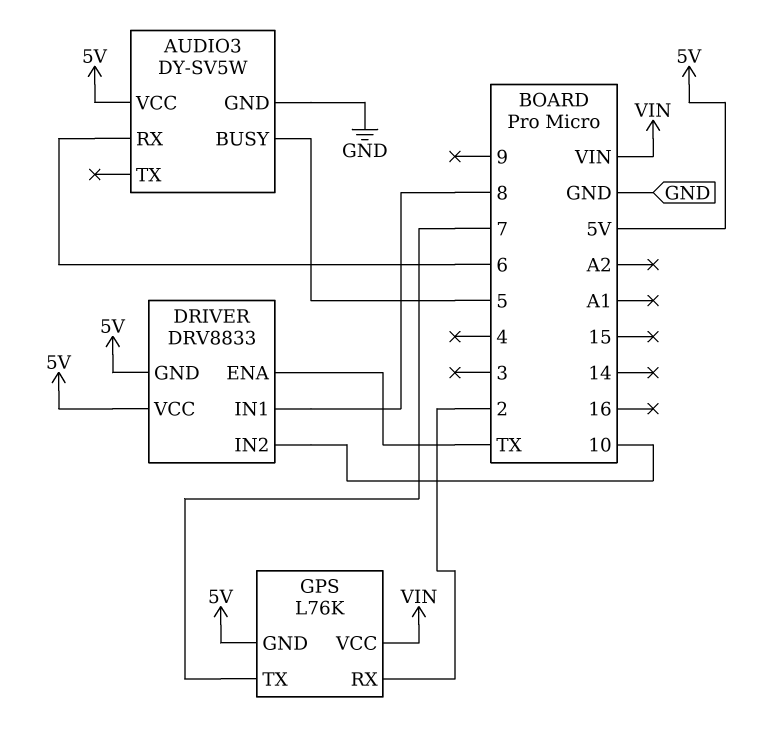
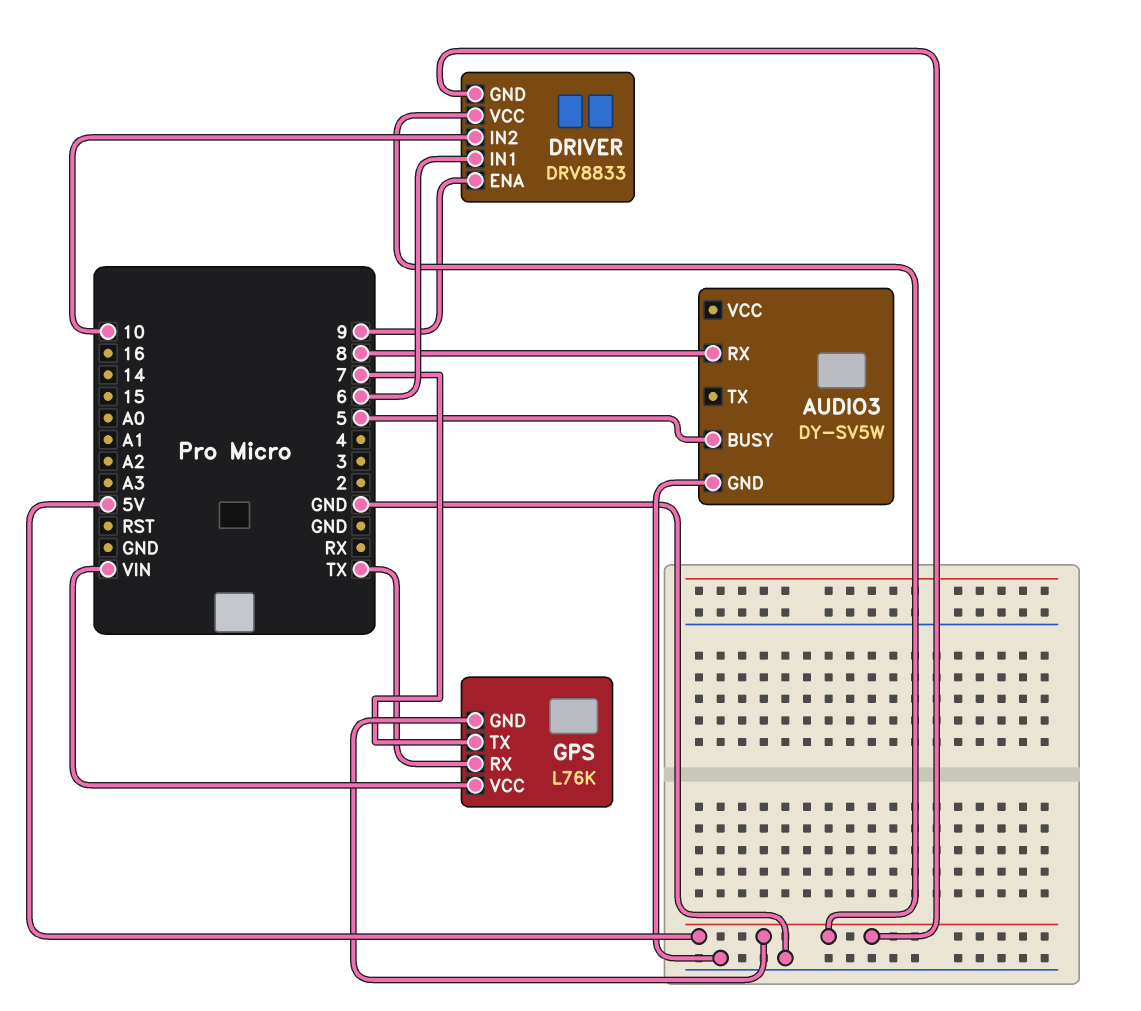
AUDIO3 pin RX: 6 -> 8
AUDIO3 pin VCC: 5V -> none
DRIVER pin ENA: TX -> 9
DRIVER pin IN1: 8 -> 6
GPS pin RX: 2 -> TX

